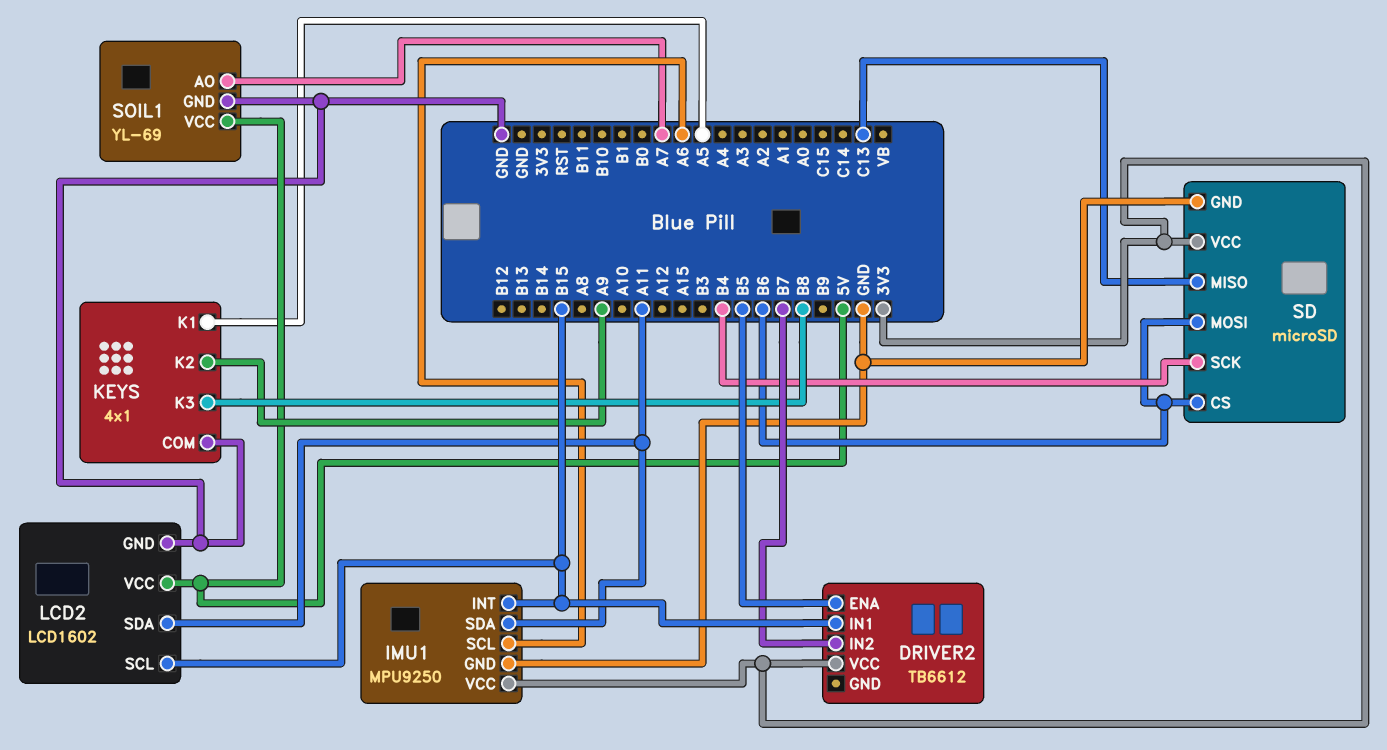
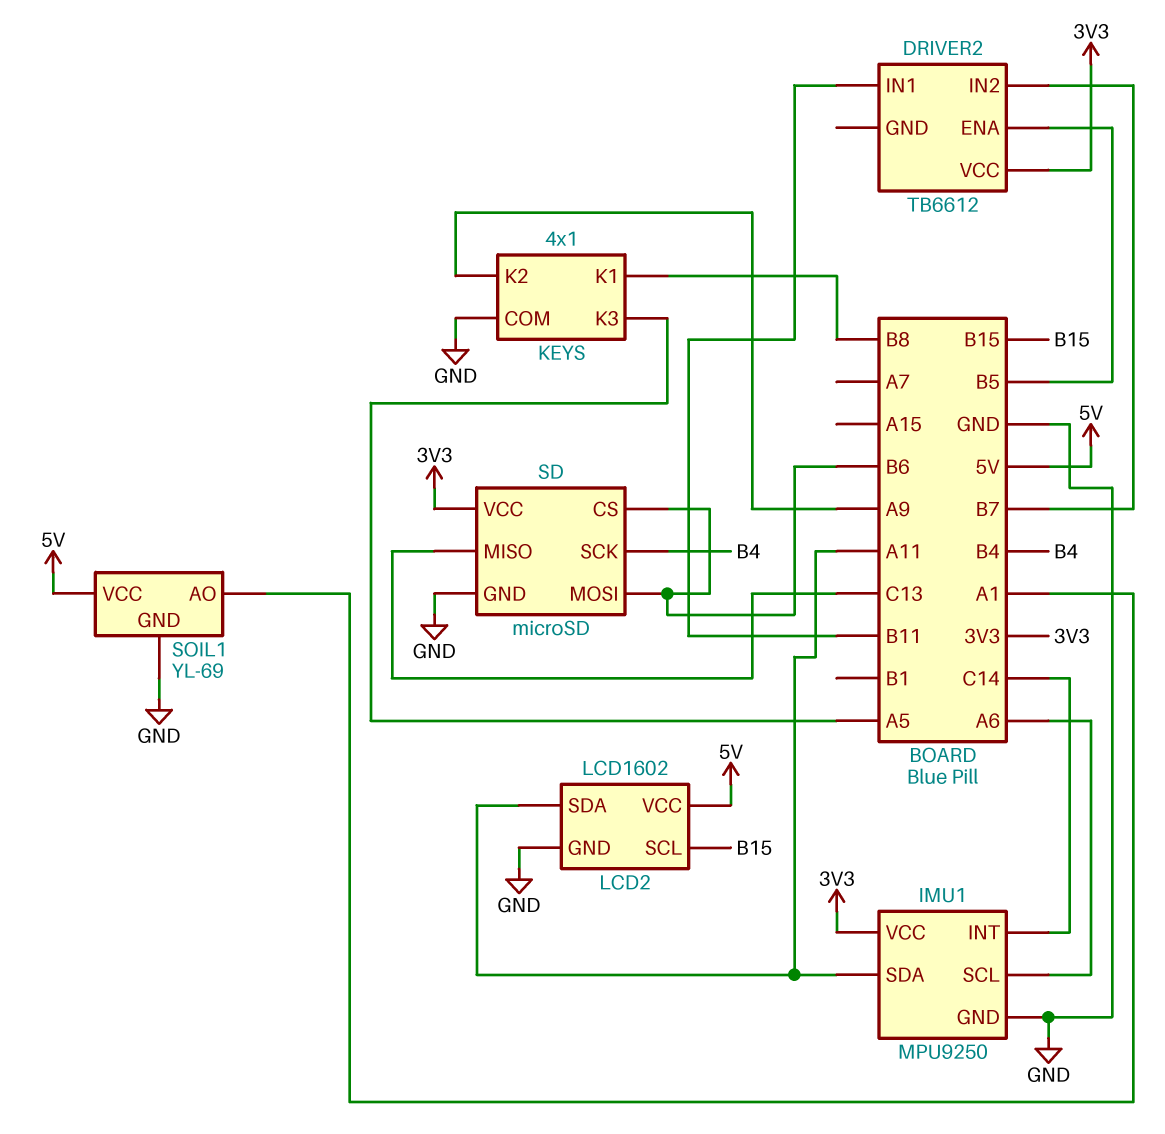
DRIVER2 pin IN1: B15 -> B11
IMU1 pin INT: B15 -> C14
KEYS pin K1: A5 -> B8
KEYS pin K3: B8 -> A5
SOIL1 pin AO: A7 -> A1

